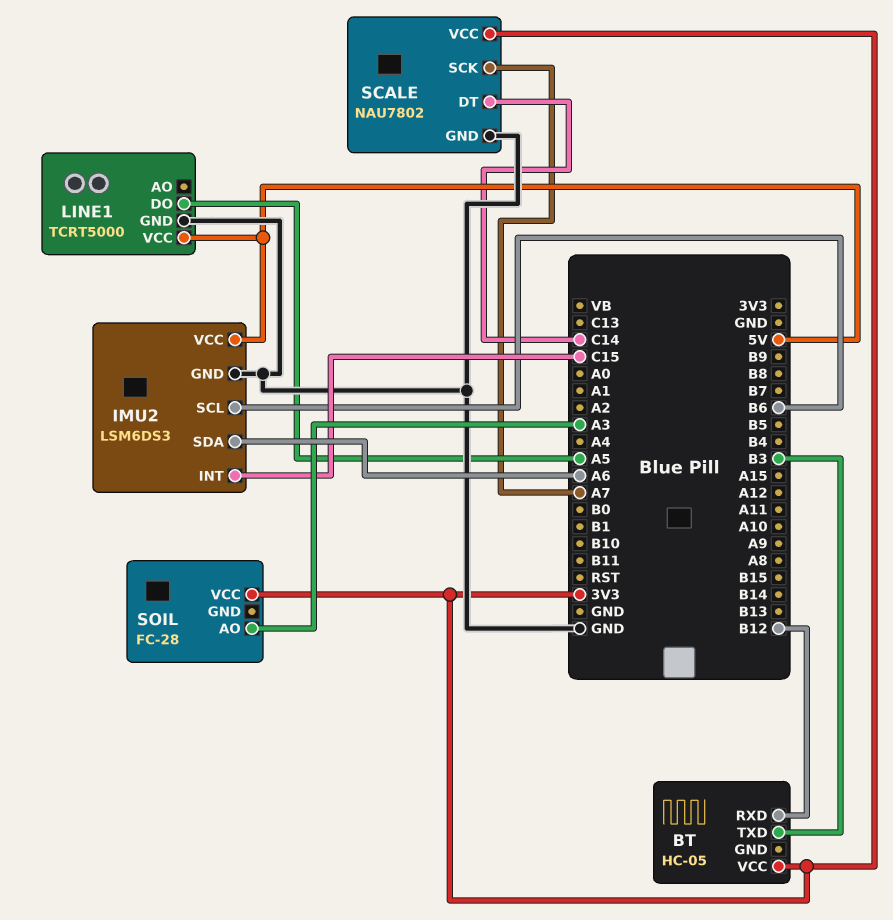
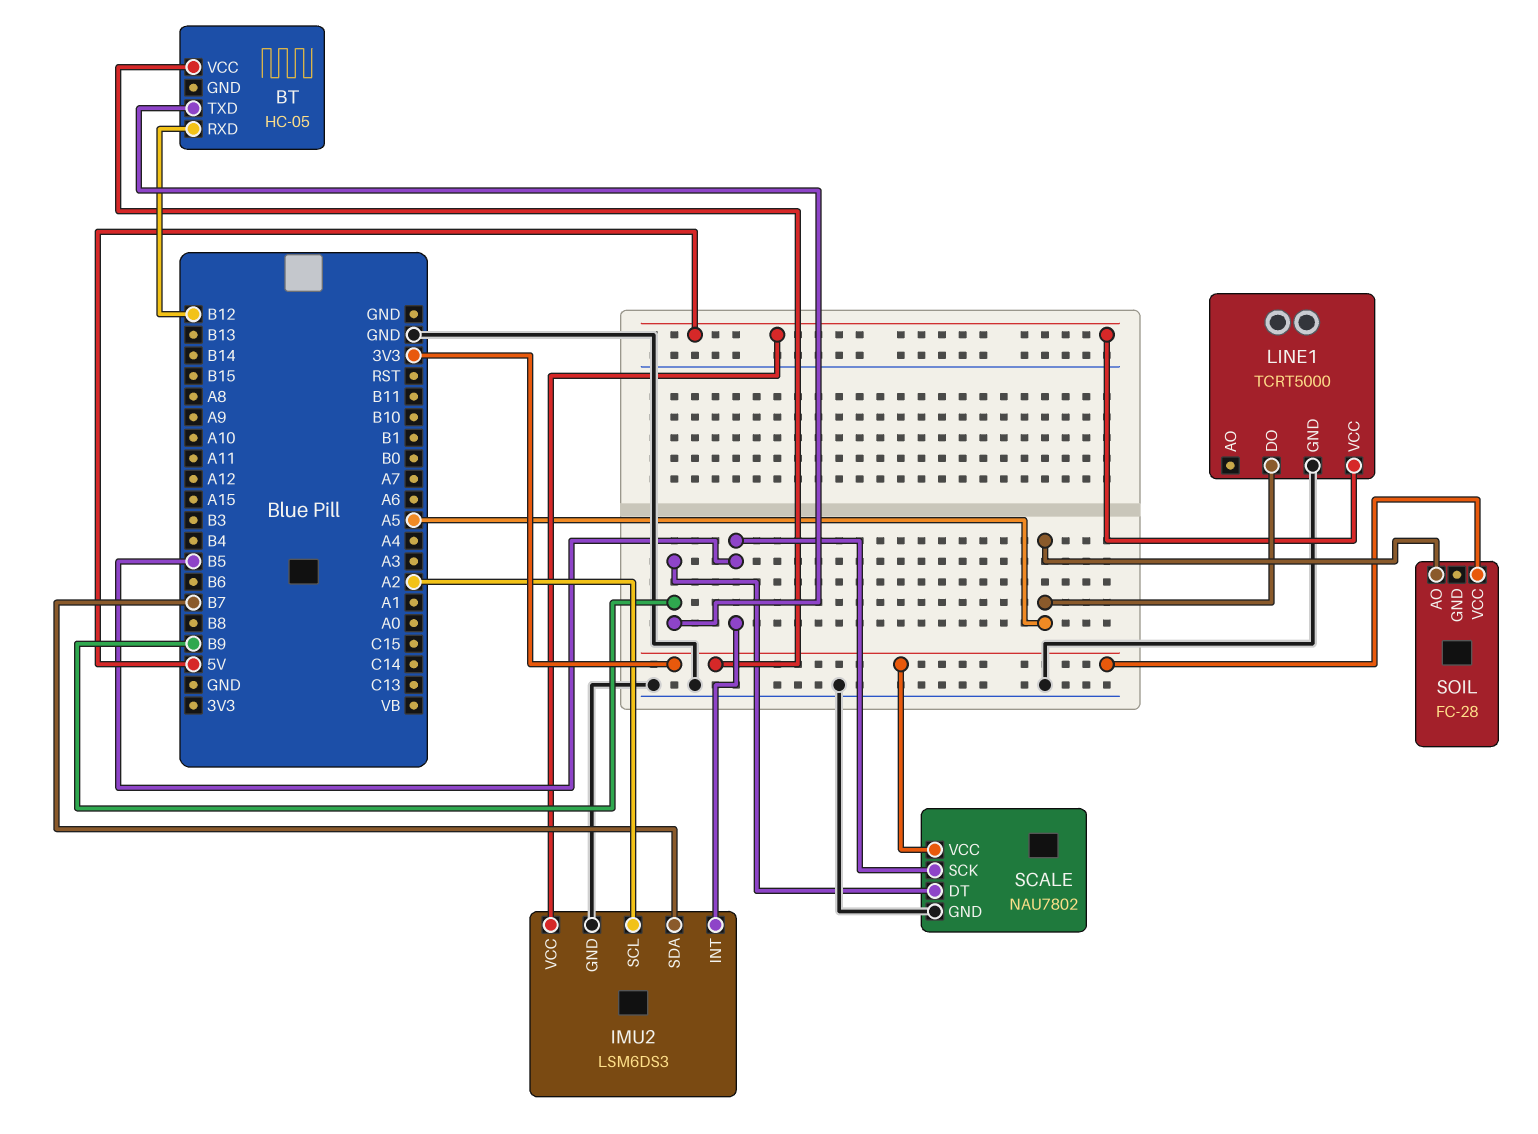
BT pin TXD: B3 -> B9
IMU2 pin INT: C15 -> B5
IMU2 pin SCL: B6 -> A2
IMU2 pin SDA: A6 -> B7
SCALE pin DT: C14 -> B9
SCALE pin SCK: A7 -> B5
SOIL pin AO: A3 -> A5

